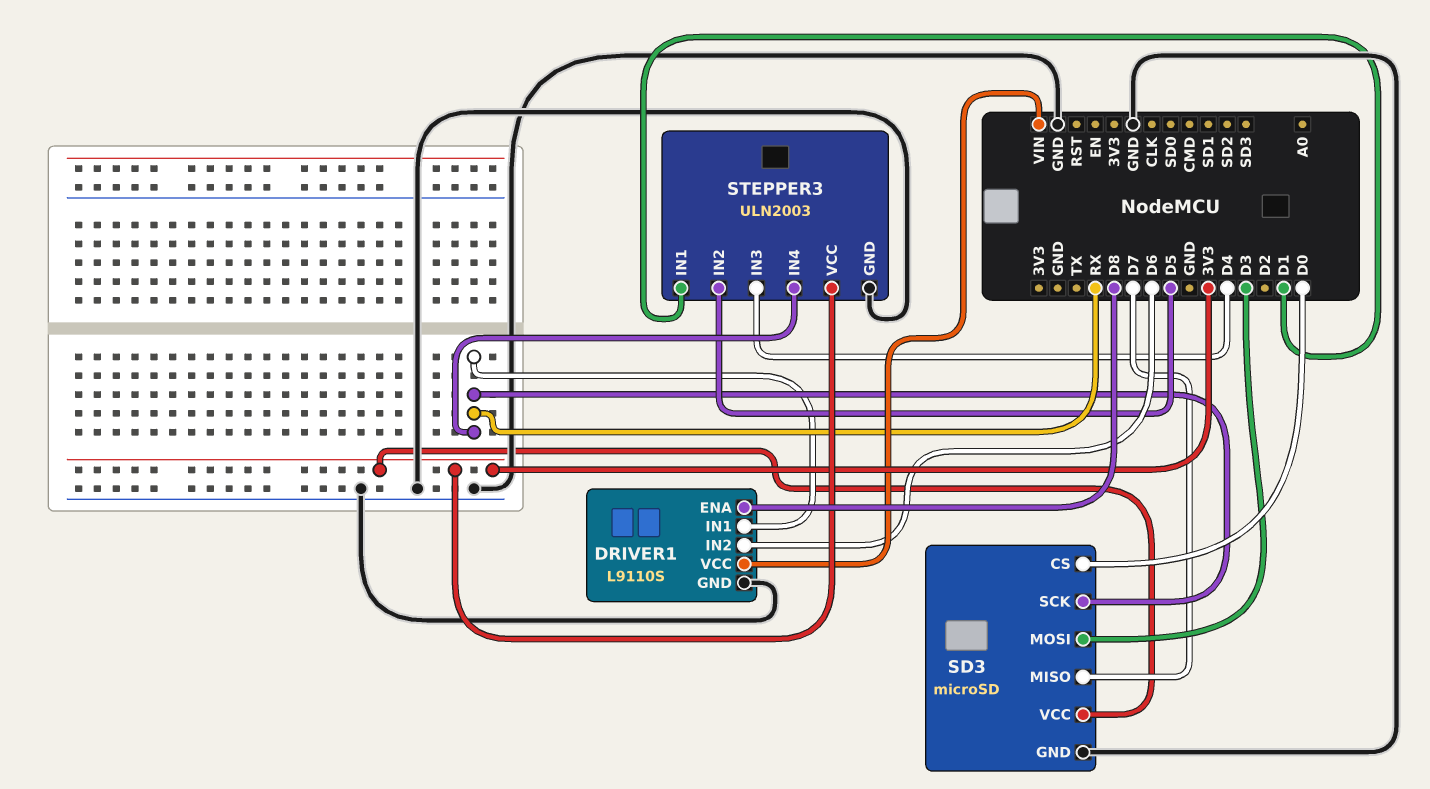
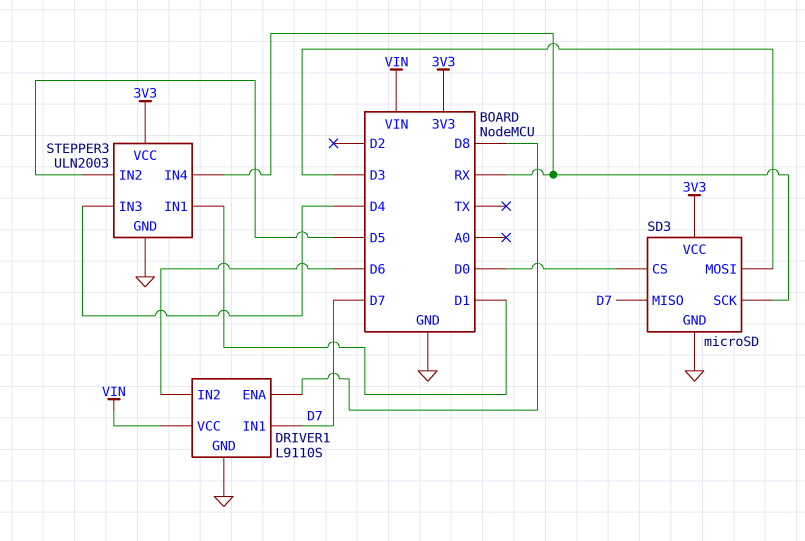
DRIVER1 pin IN1: RX -> D7

